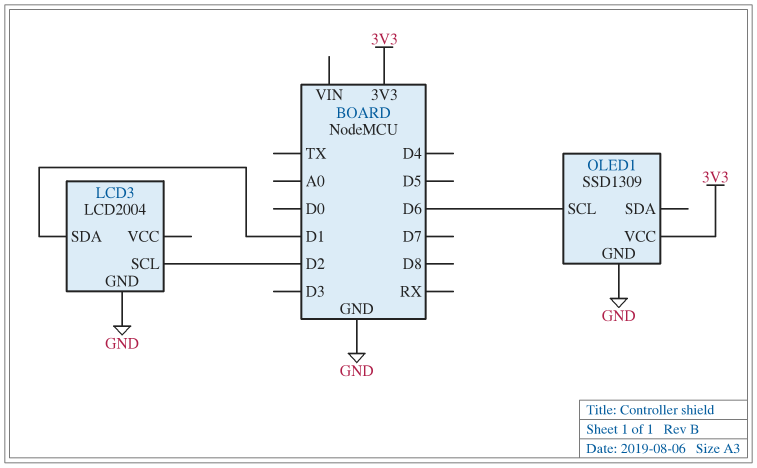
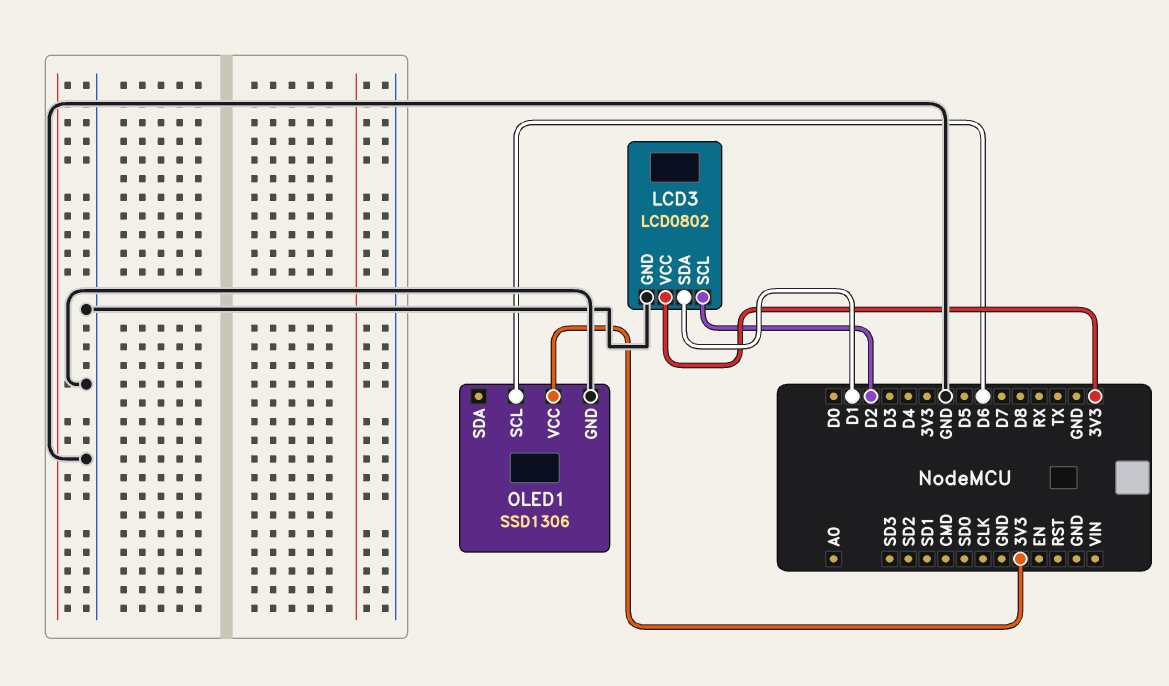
LCD3: LCD2004 -> LCD0802
LCD3 pin VCC: none -> 3V3
OLED1: SSD1309 -> SSD1306

